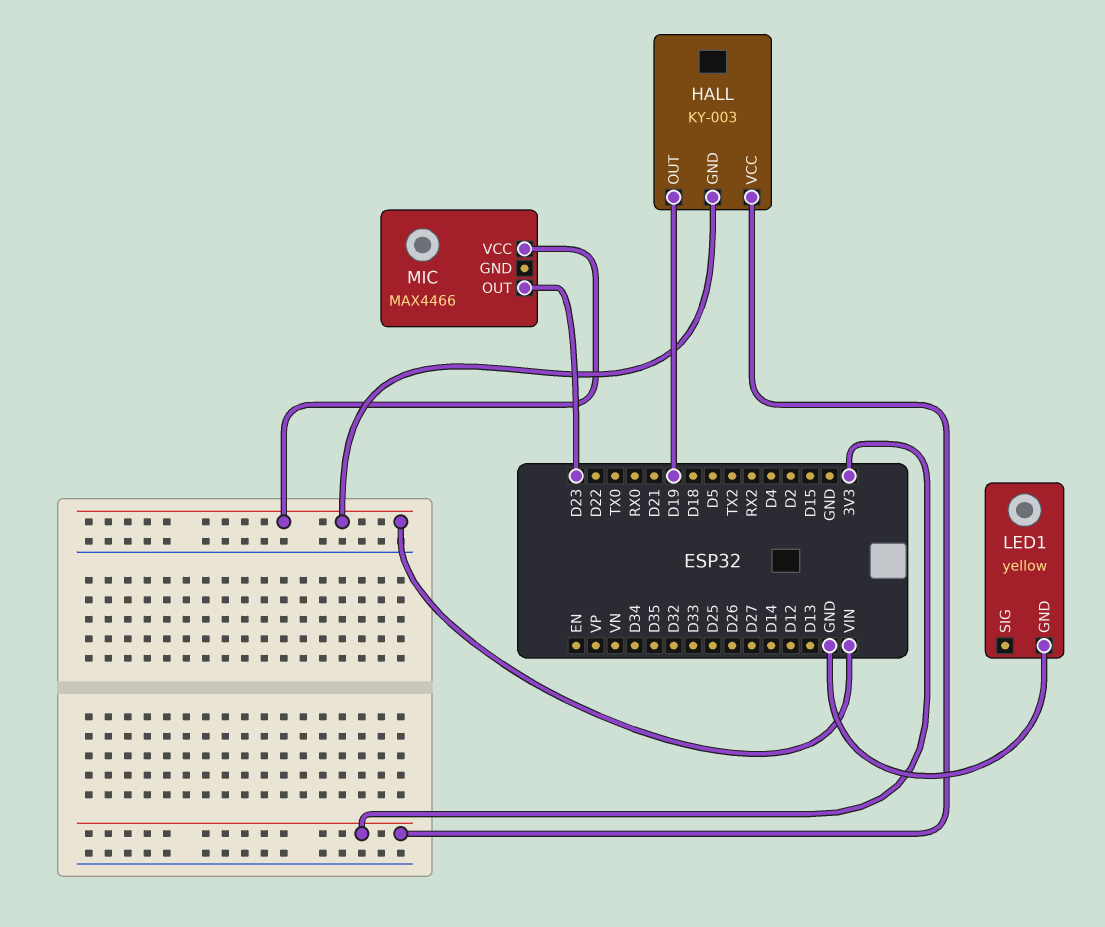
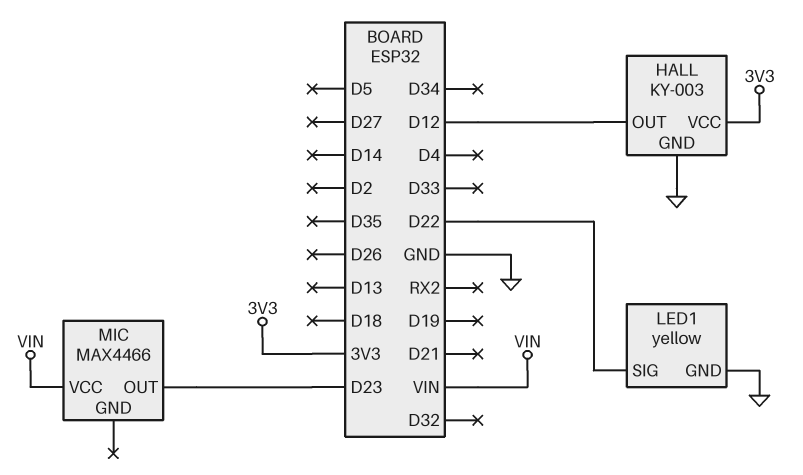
HALL pin GND: VIN -> GND
HALL pin OUT: D19 -> D12
LED1 pin SIG: none -> D22

